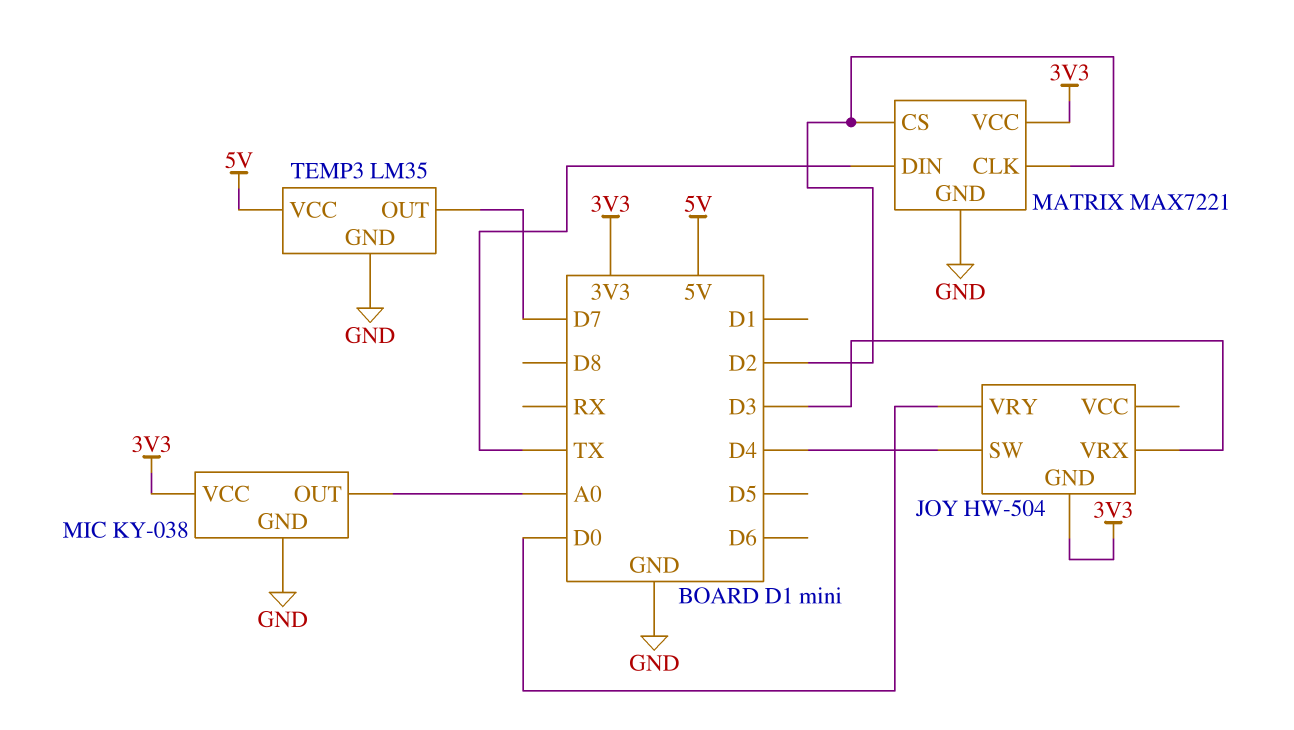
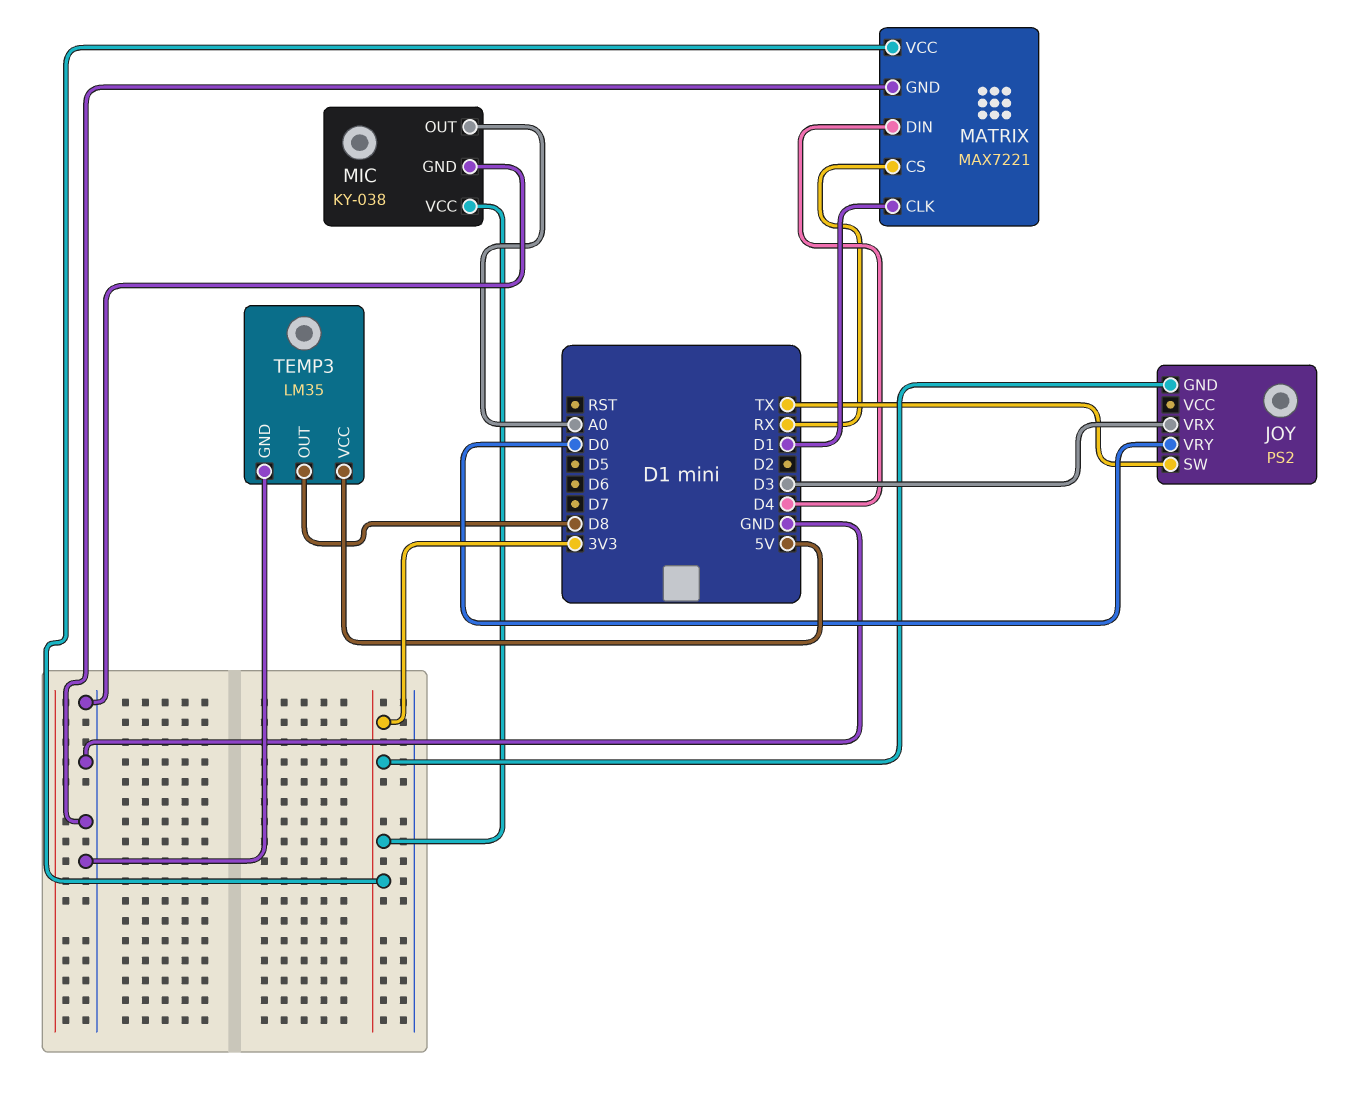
JOY: HW-504 -> PS2
JOY pin SW: D4 -> TX
MATRIX pin CLK: D2 -> D1
MATRIX pin CS: D2 -> RX
MATRIX pin DIN: TX -> D4
TEMP3 pin OUT: D7 -> D8

